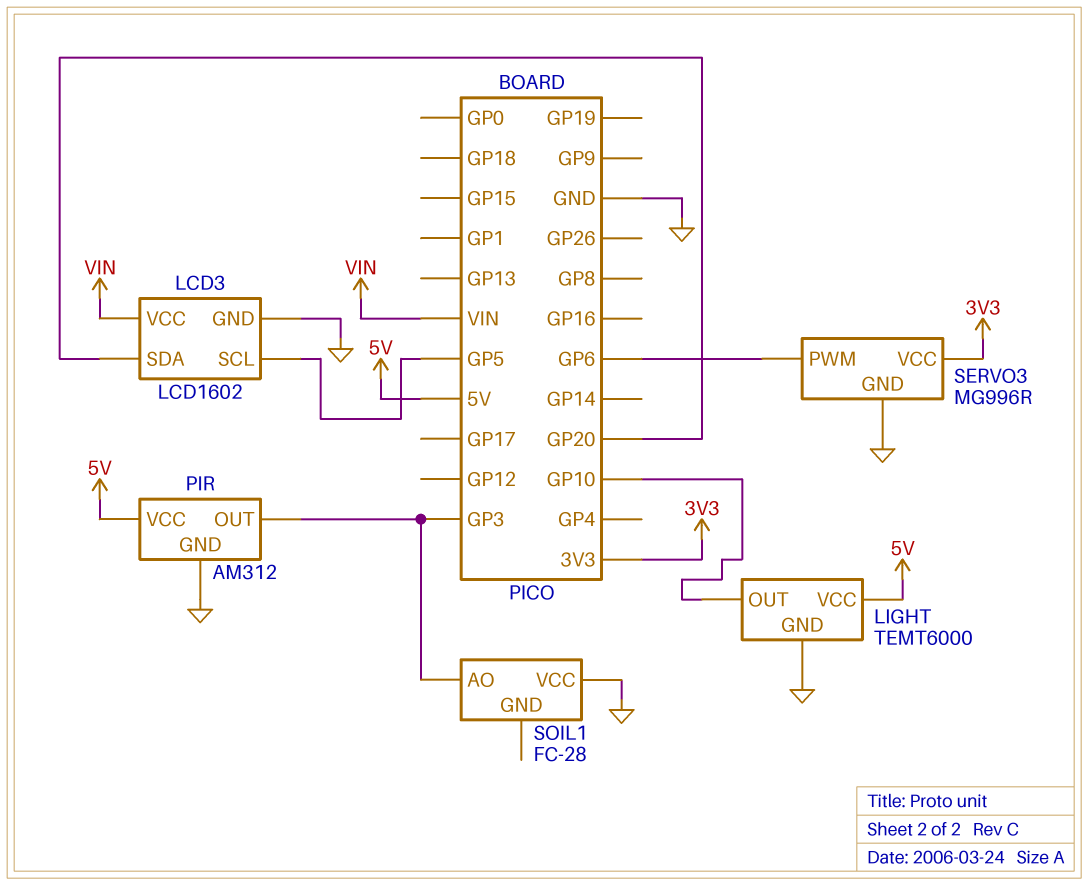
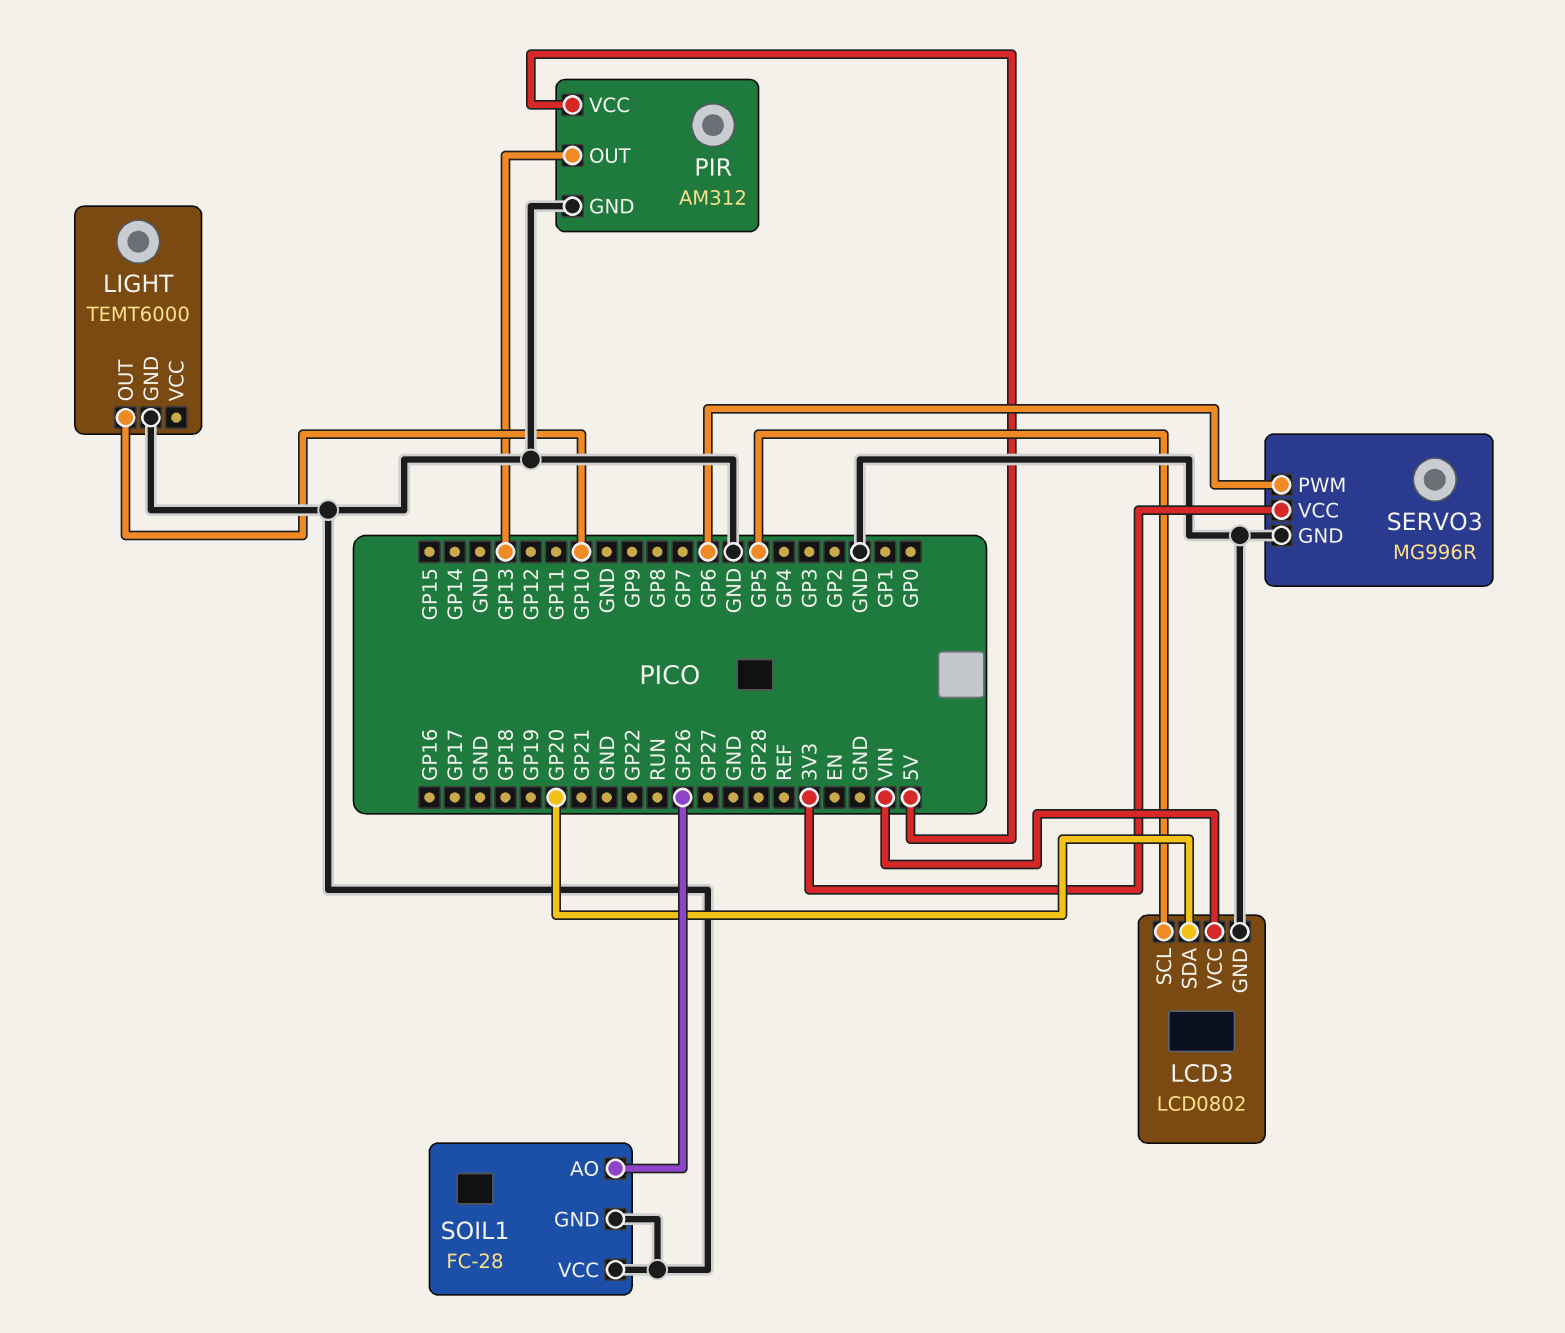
LCD3: LCD1602 -> LCD0802
LIGHT pin VCC: 5V -> none
PIR pin OUT: GP3 -> GP13
SOIL1 pin AO: GP3 -> GP26
SOIL1 pin GND: none -> GND

